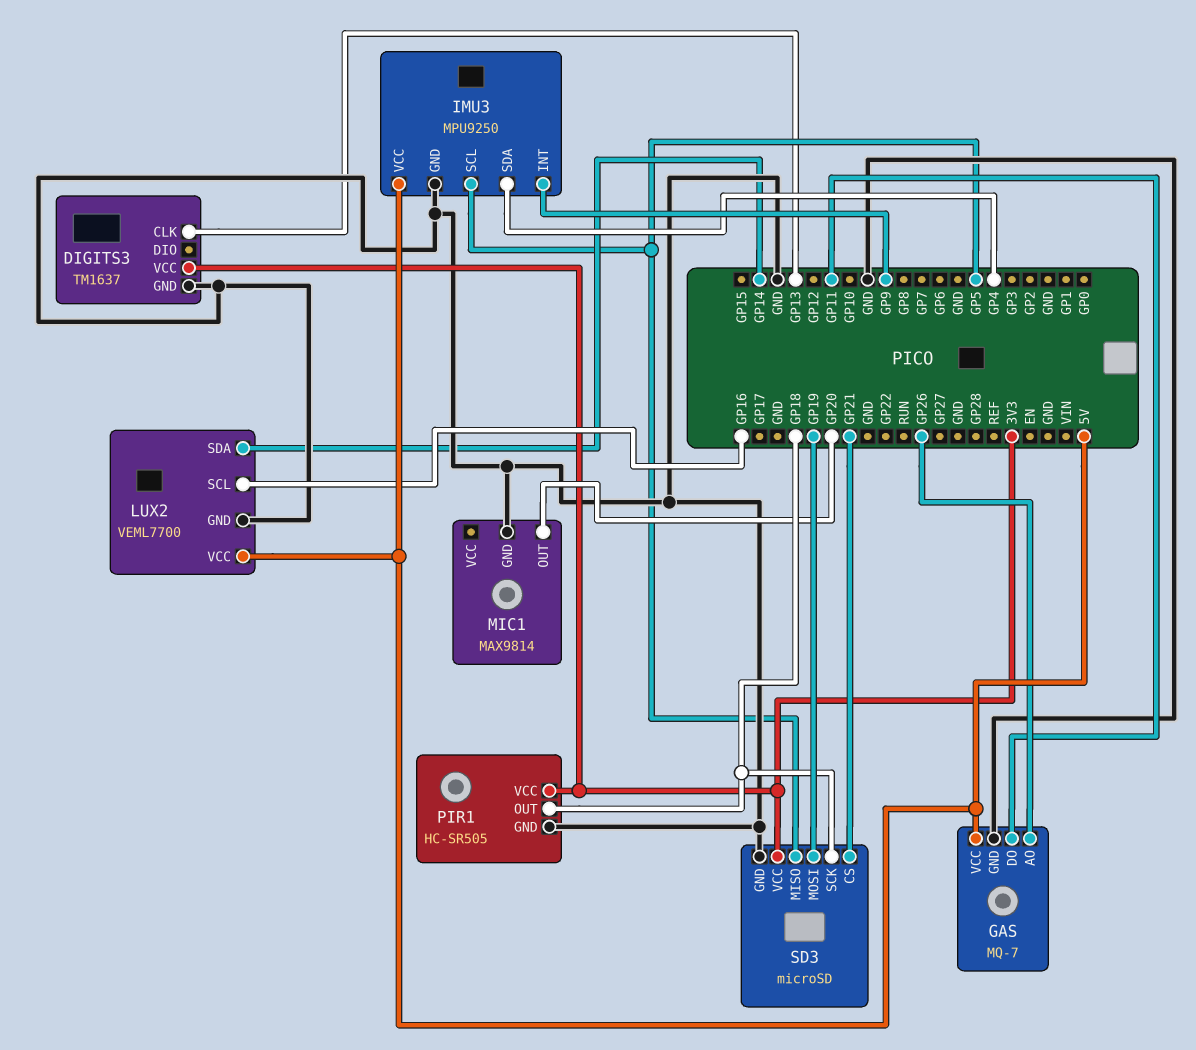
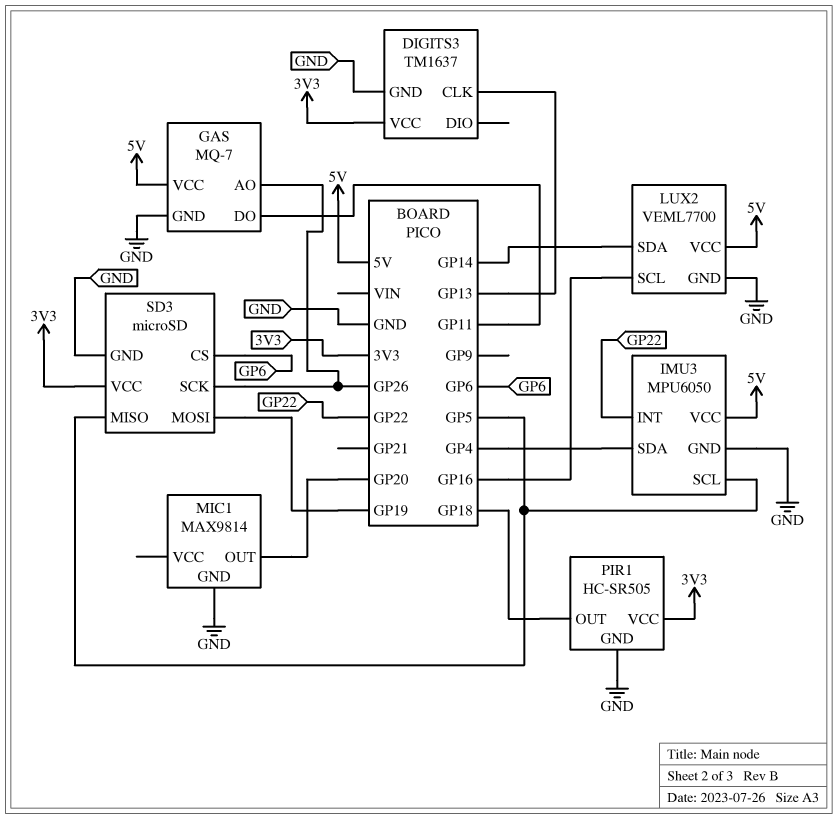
IMU3: MPU9250 -> MPU6050
IMU3 pin INT: GP9 -> GP22
SD3 pin CS: GP21 -> GP6
SD3 pin SCK: GP18 -> GP26

